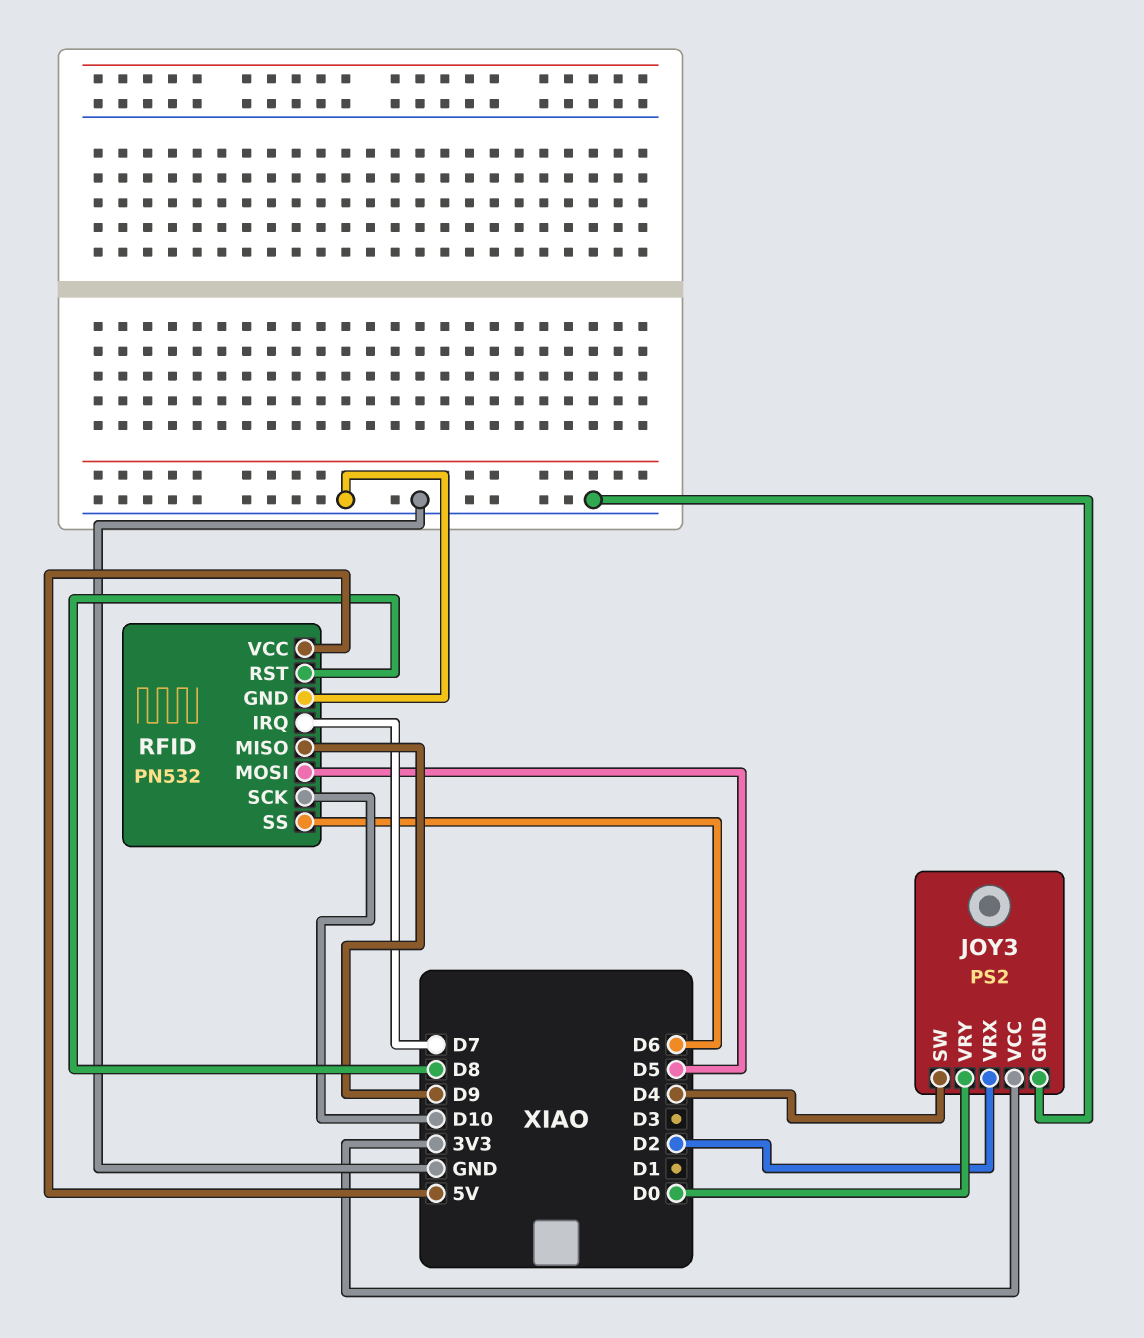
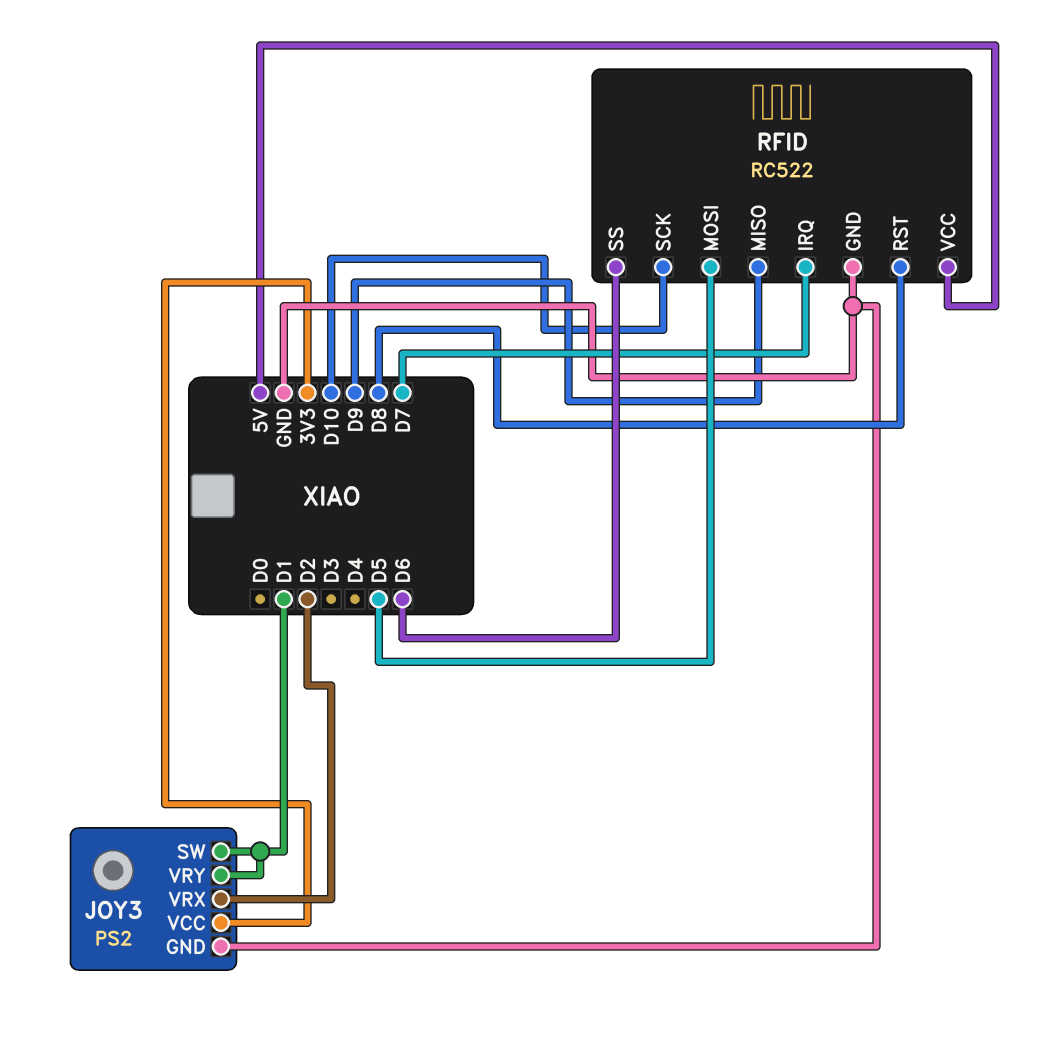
JOY3 pin SW: D4 -> D1
JOY3 pin VRY: D0 -> D1
RFID: PN532 -> RC522

